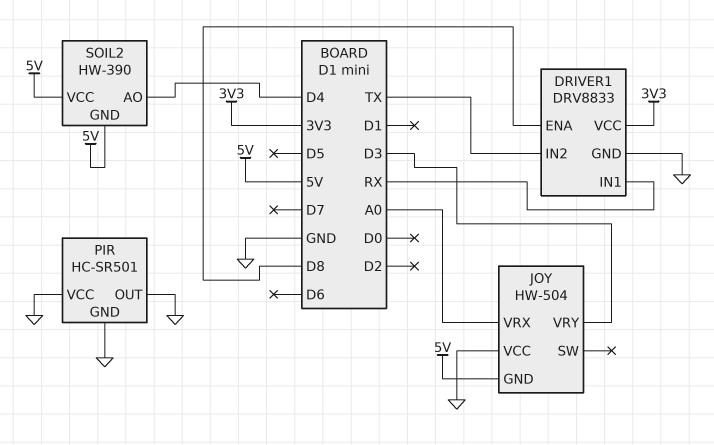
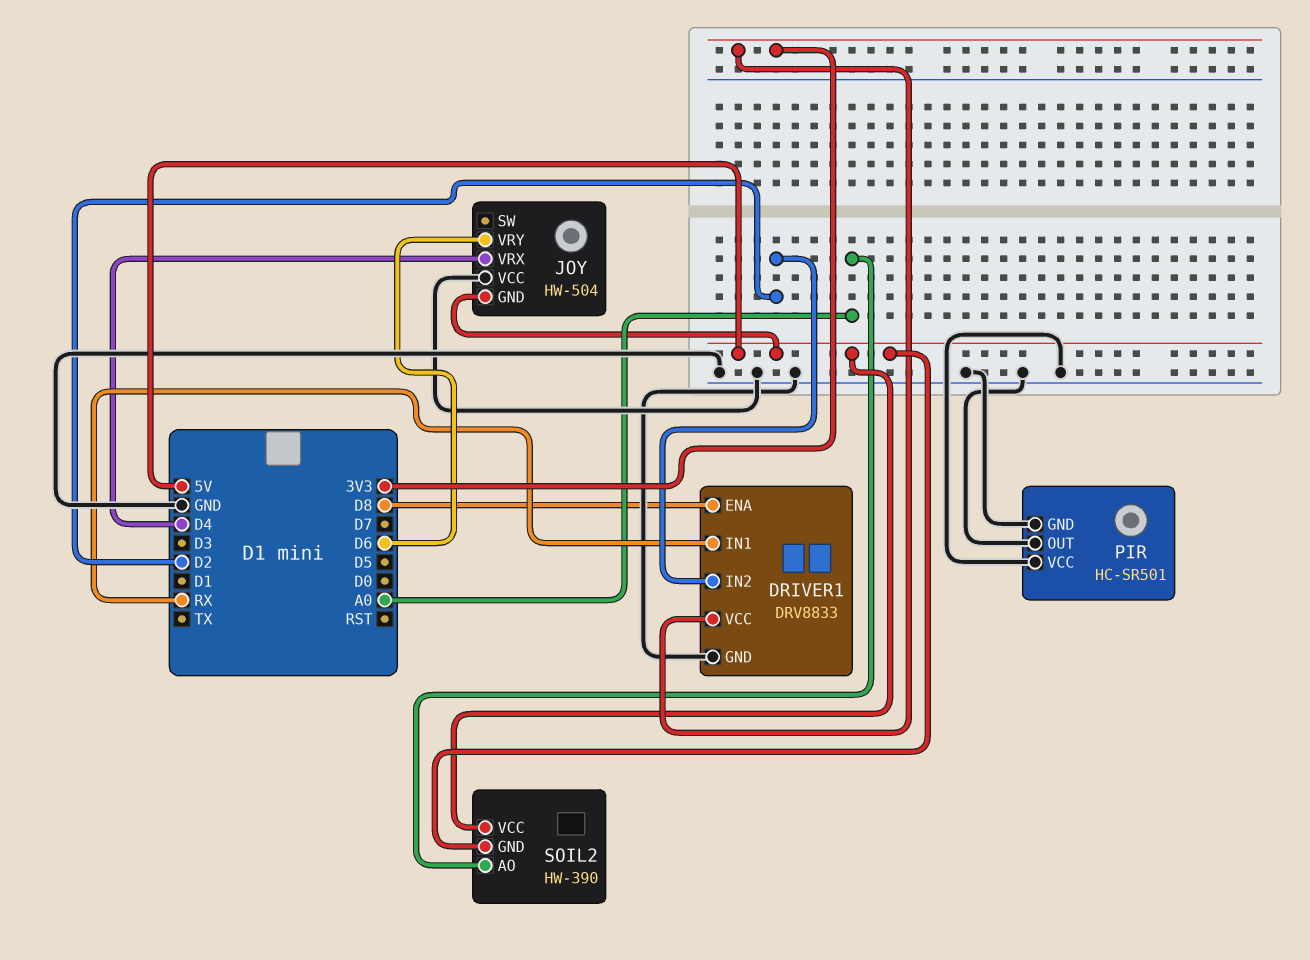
DRIVER1 pin IN2: TX -> D2
JOY pin VRX: A0 -> D4
JOY pin VRY: D3 -> D6
SOIL2 pin AO: D4 -> A0

